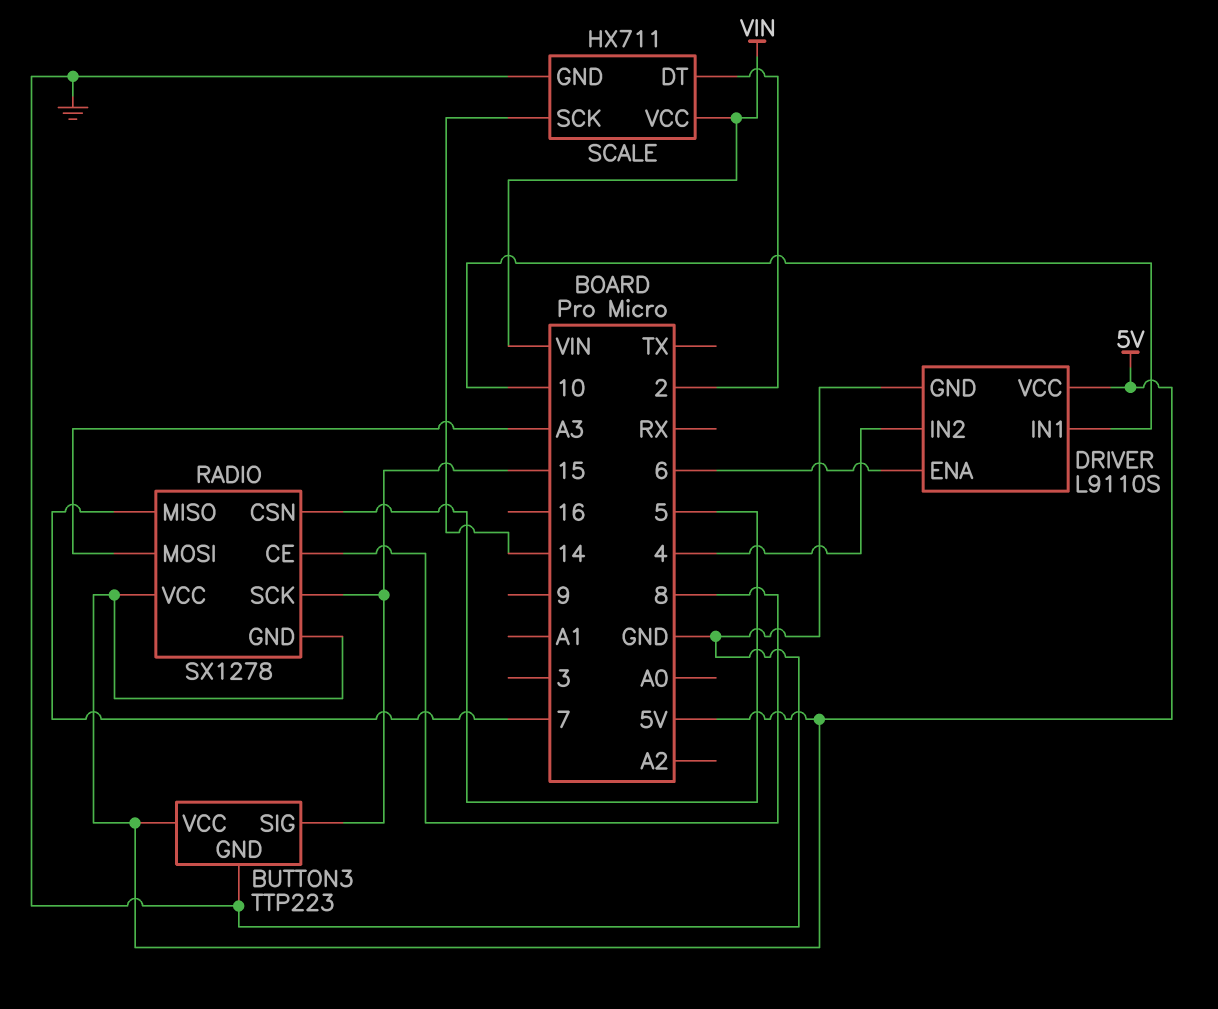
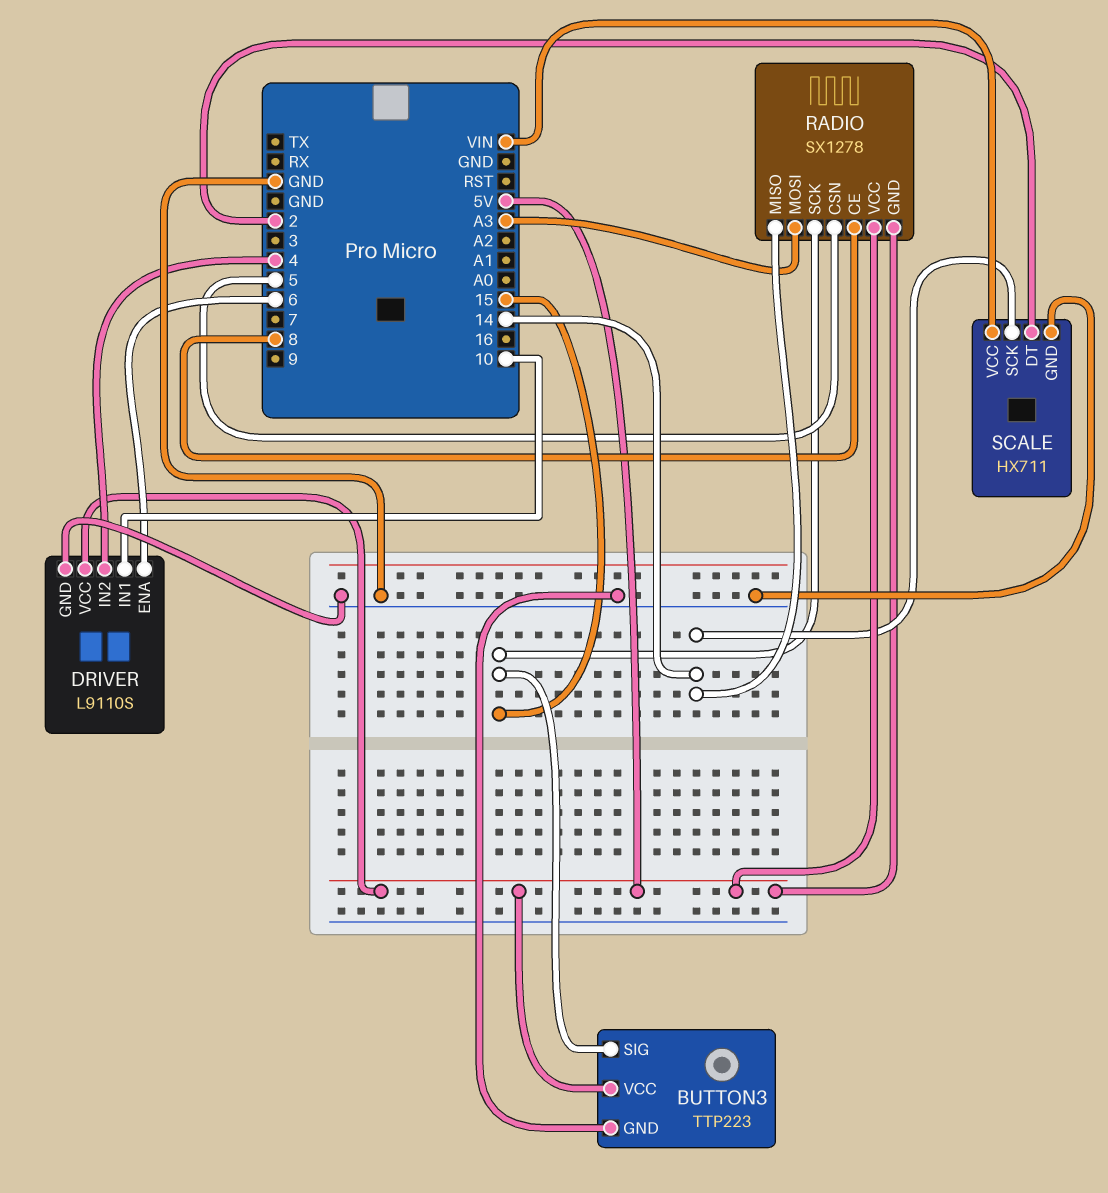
RADIO pin MISO: 7 -> 14

